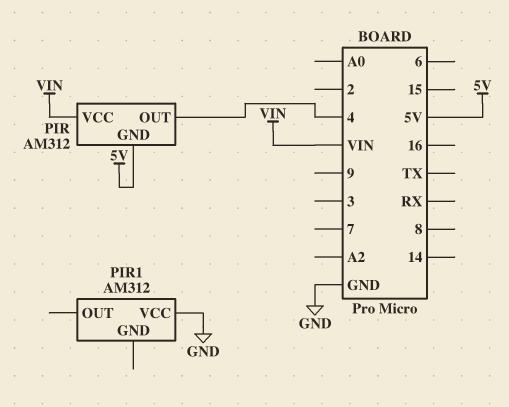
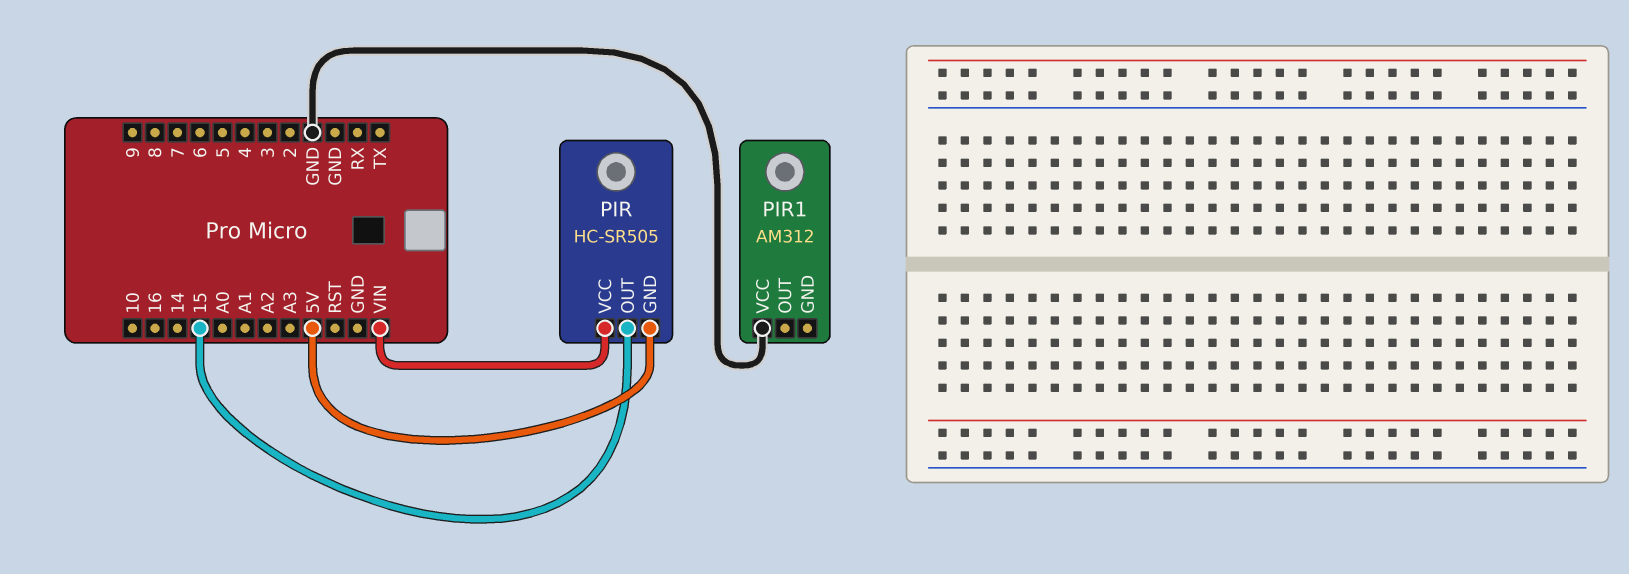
PIR: AM312 -> HC-SR505
PIR pin OUT: 4 -> 15

